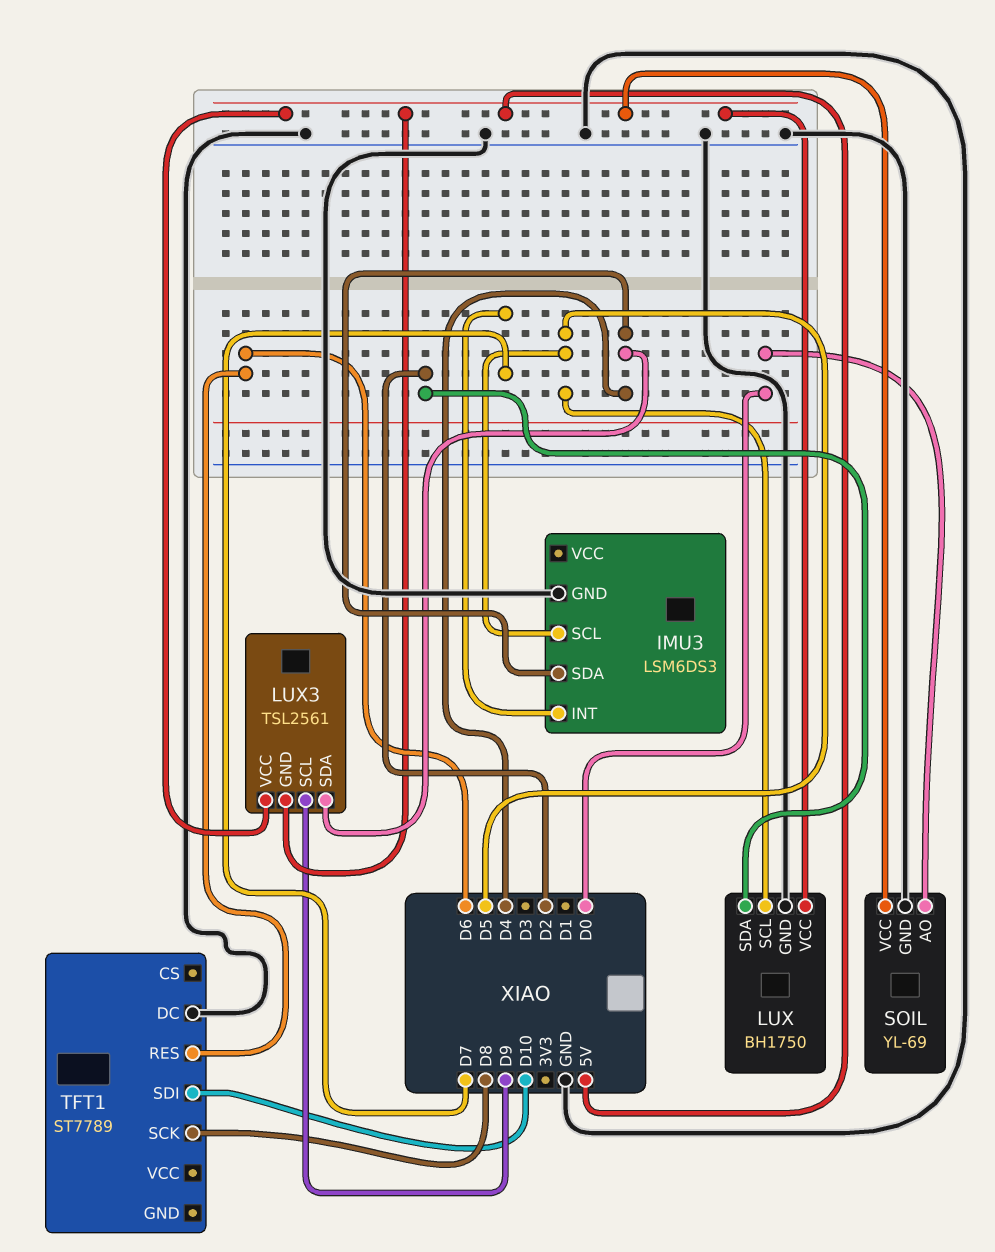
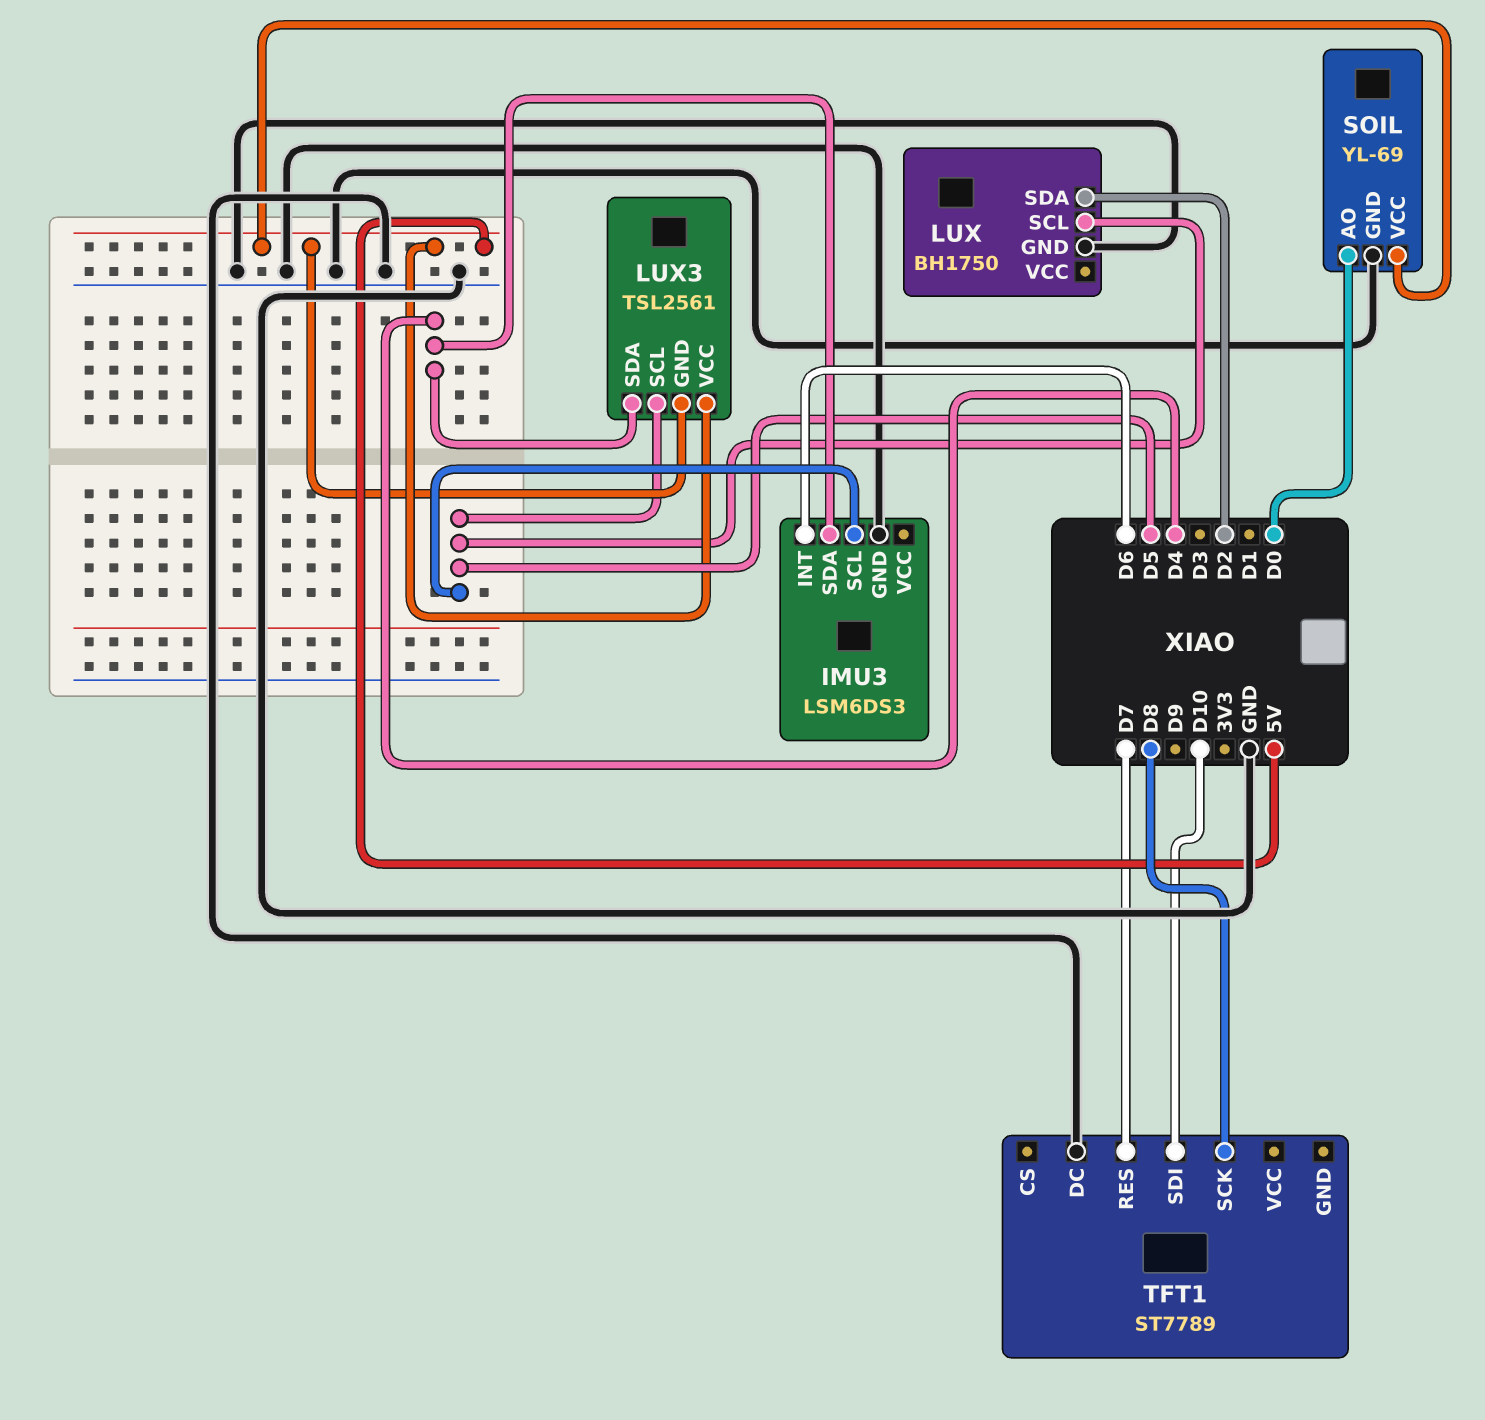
IMU3 pin INT: D7 -> D6
LUX pin VCC: 5V -> none
LUX3 pin SCL: D9 -> D5
TFT1 pin RES: D6 -> D7

